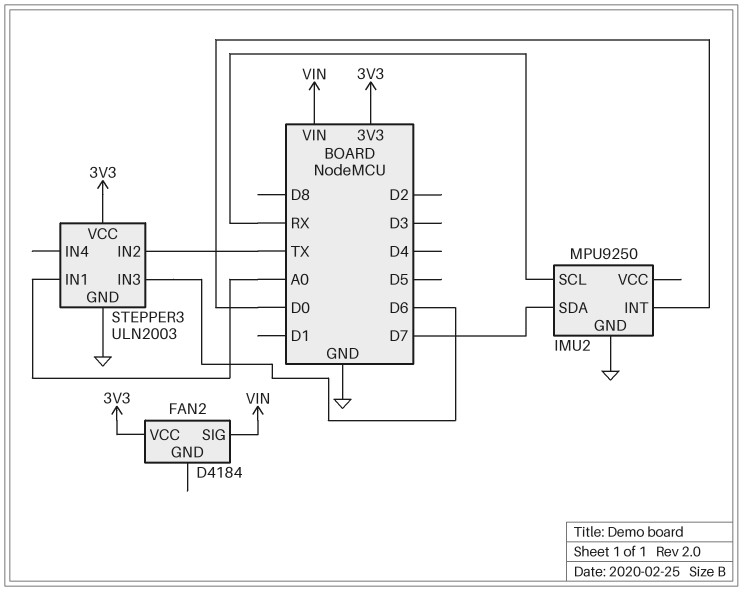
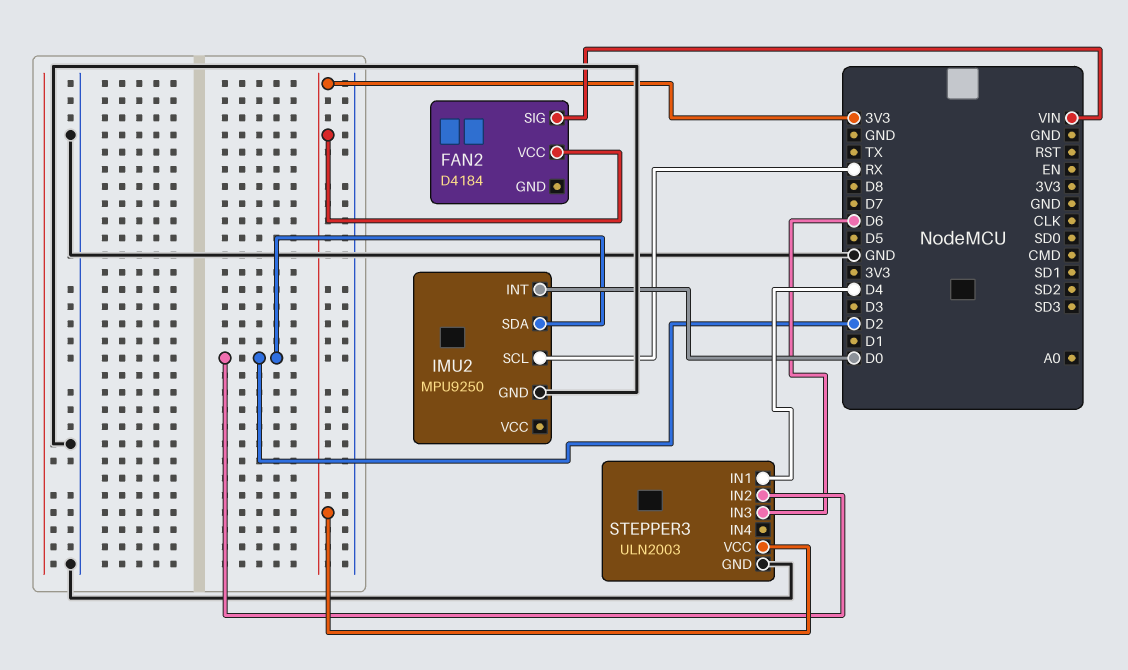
IMU2 pin SDA: D7 -> D2
STEPPER3 pin IN1: A0 -> D4
STEPPER3 pin IN2: TX -> D2

